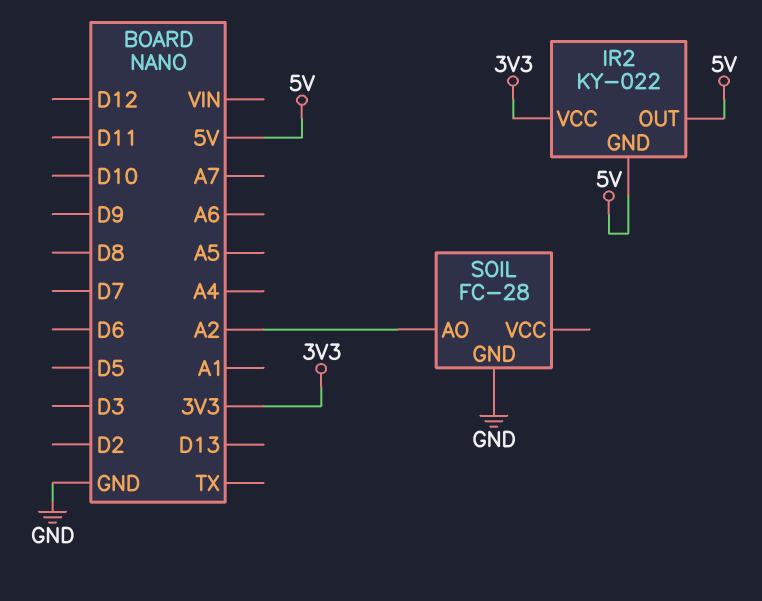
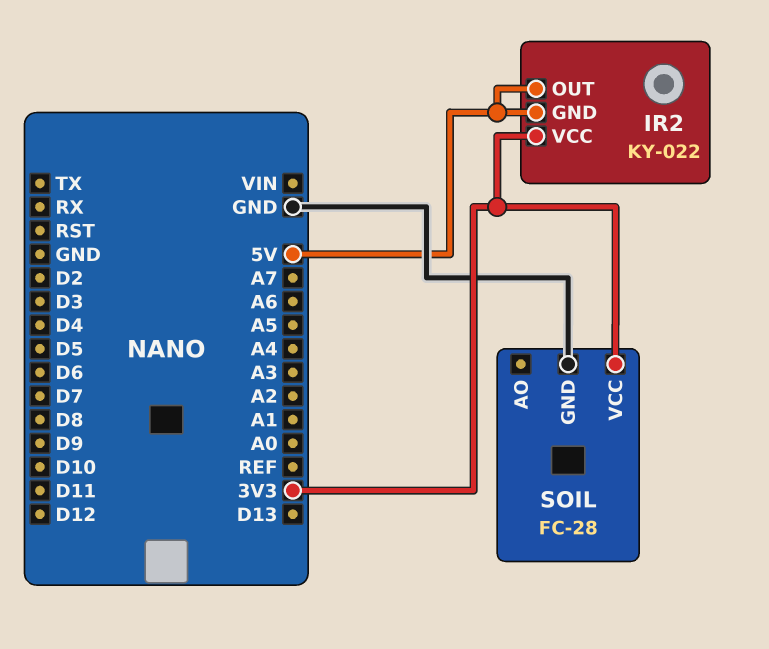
SOIL pin AO: A2 -> none
SOIL pin VCC: none -> 3V3

